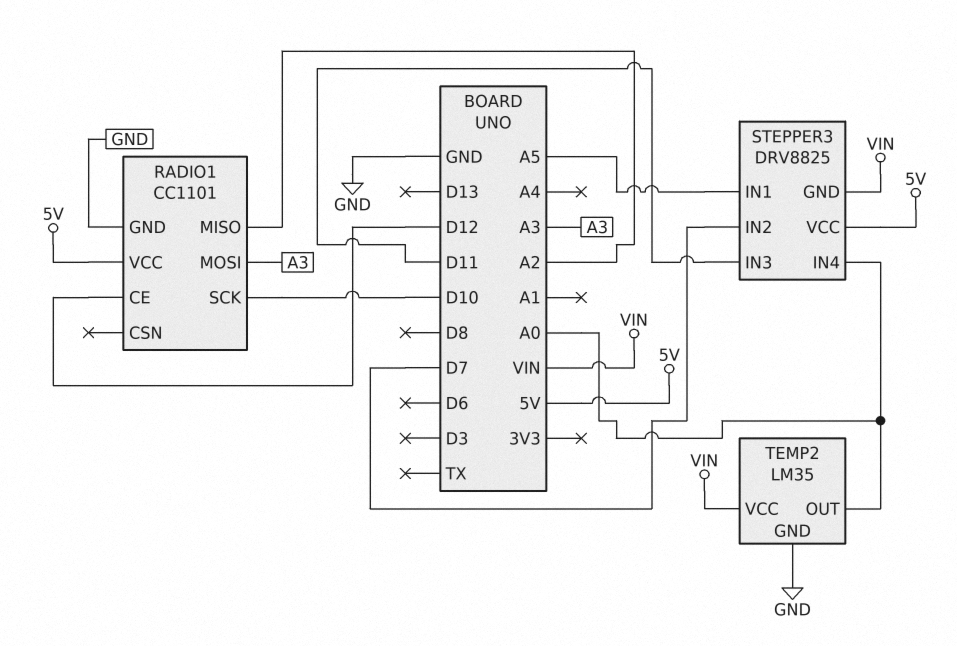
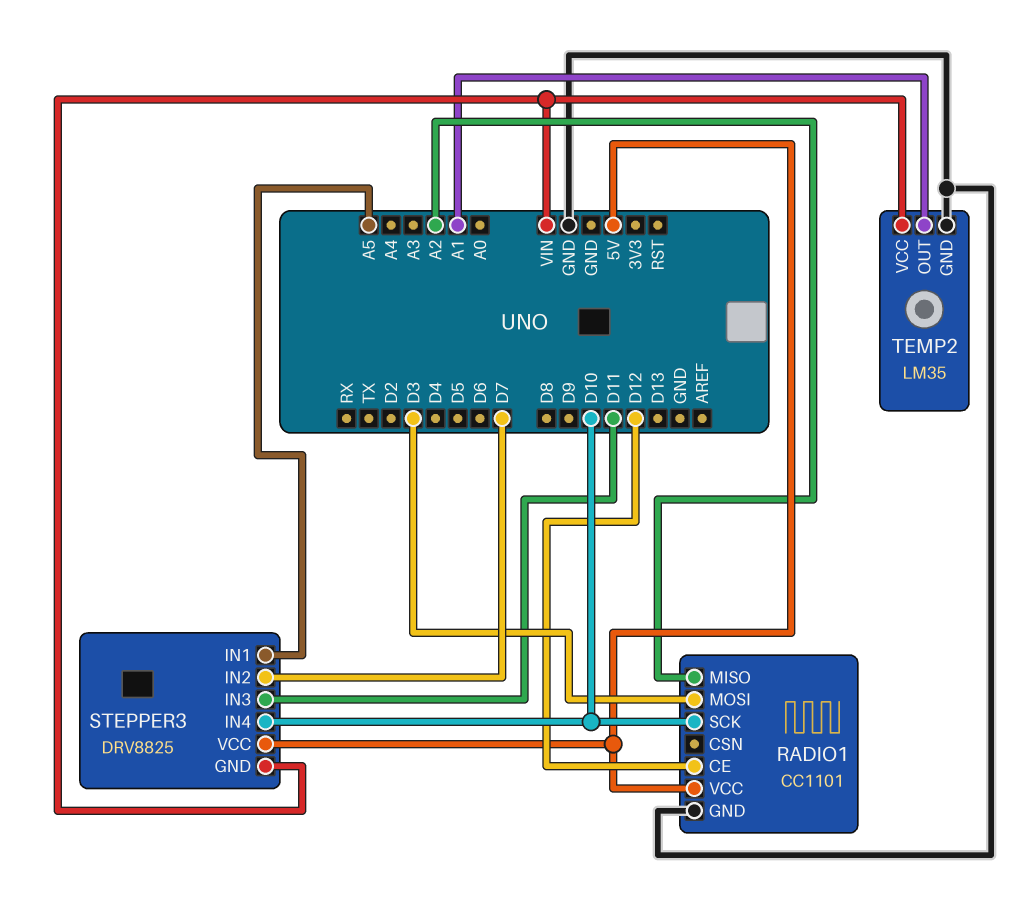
RADIO1 pin MOSI: A3 -> D3
STEPPER3 pin IN4: A0 -> D10
TEMP2 pin OUT: A0 -> A1

